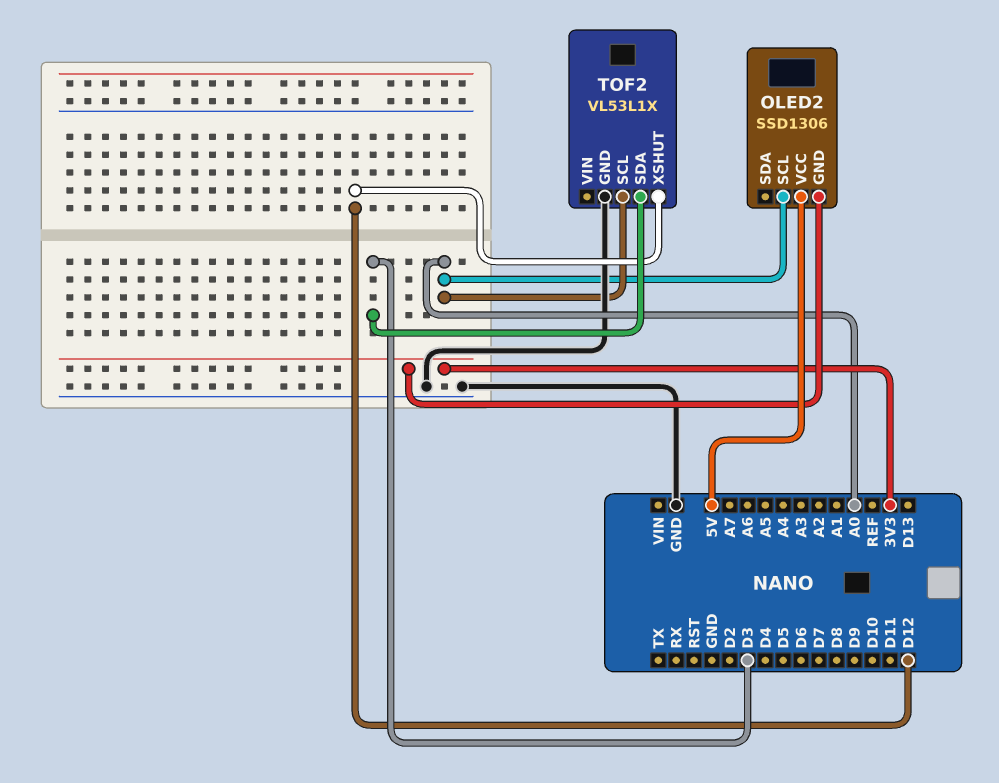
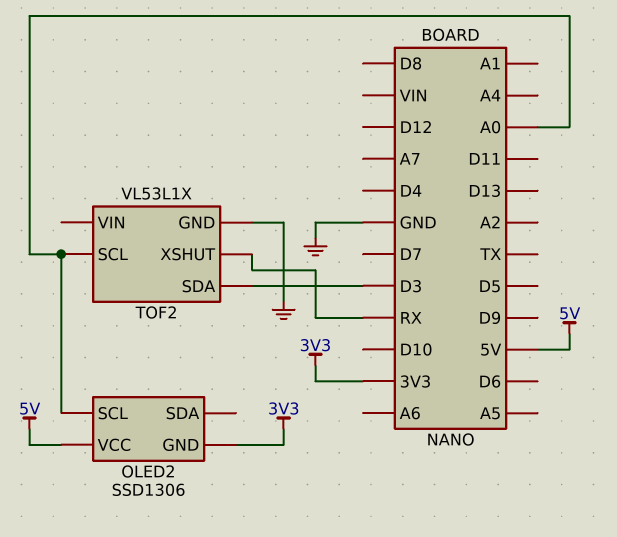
TOF2 pin XSHUT: D12 -> RX

